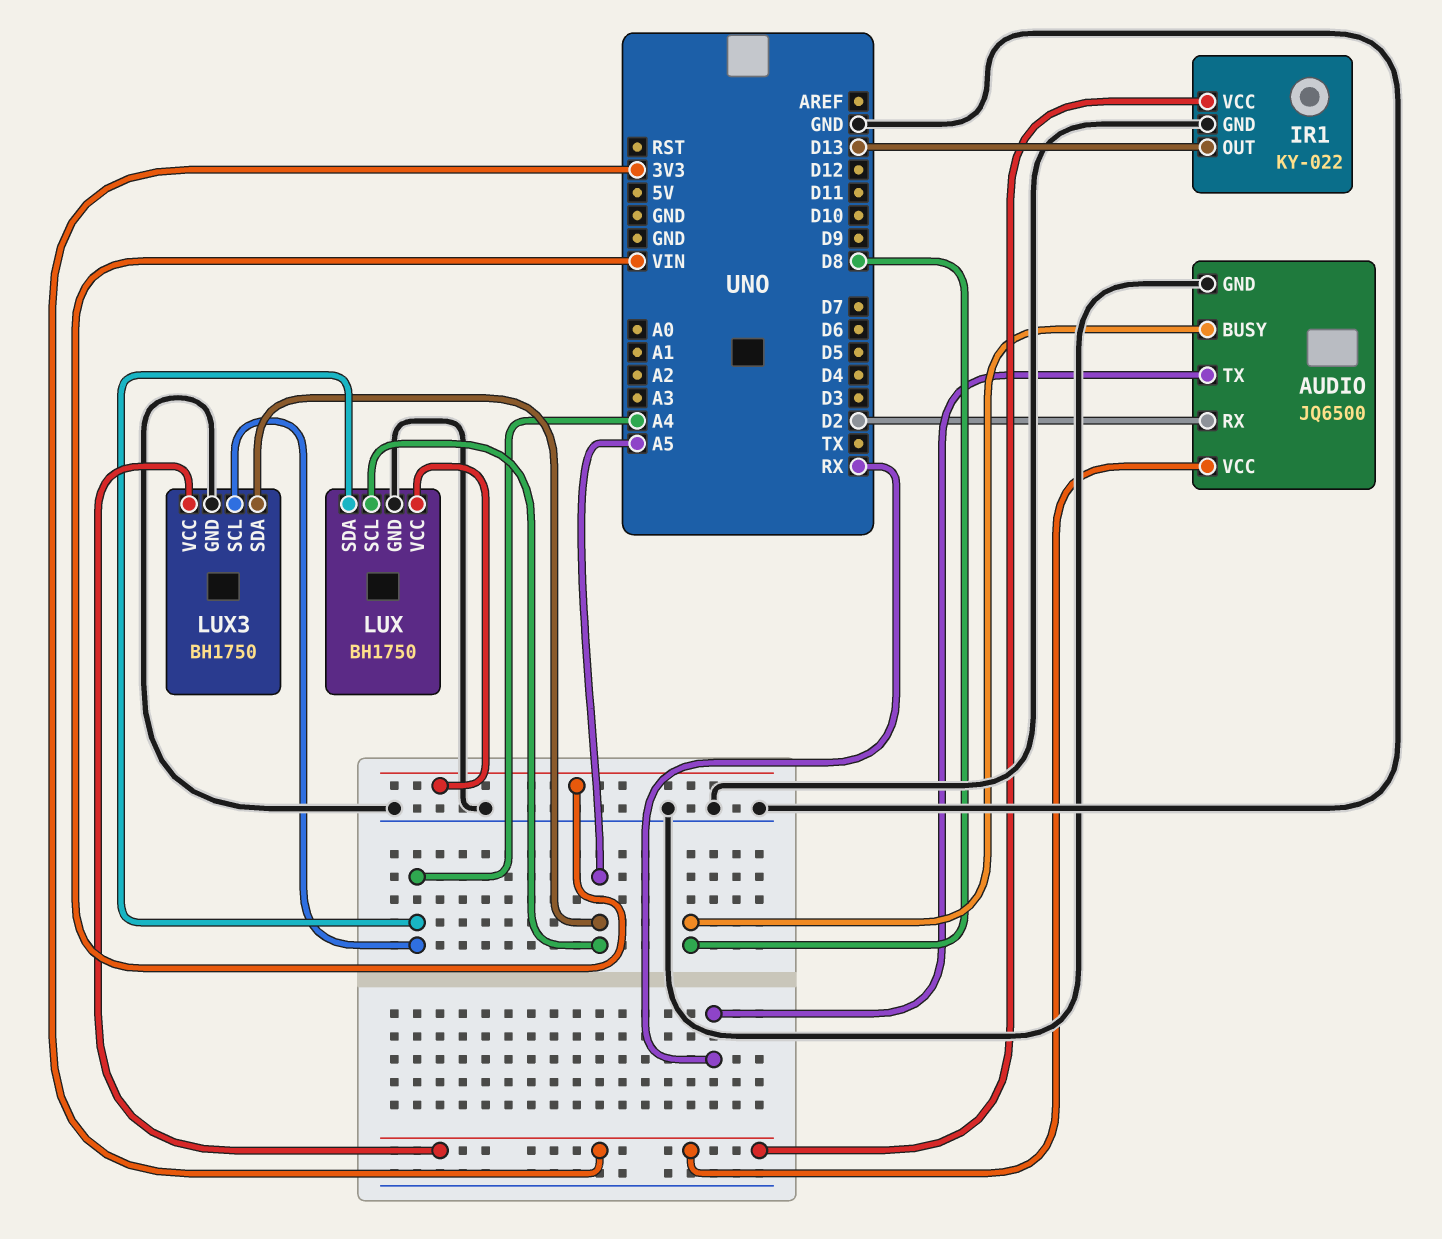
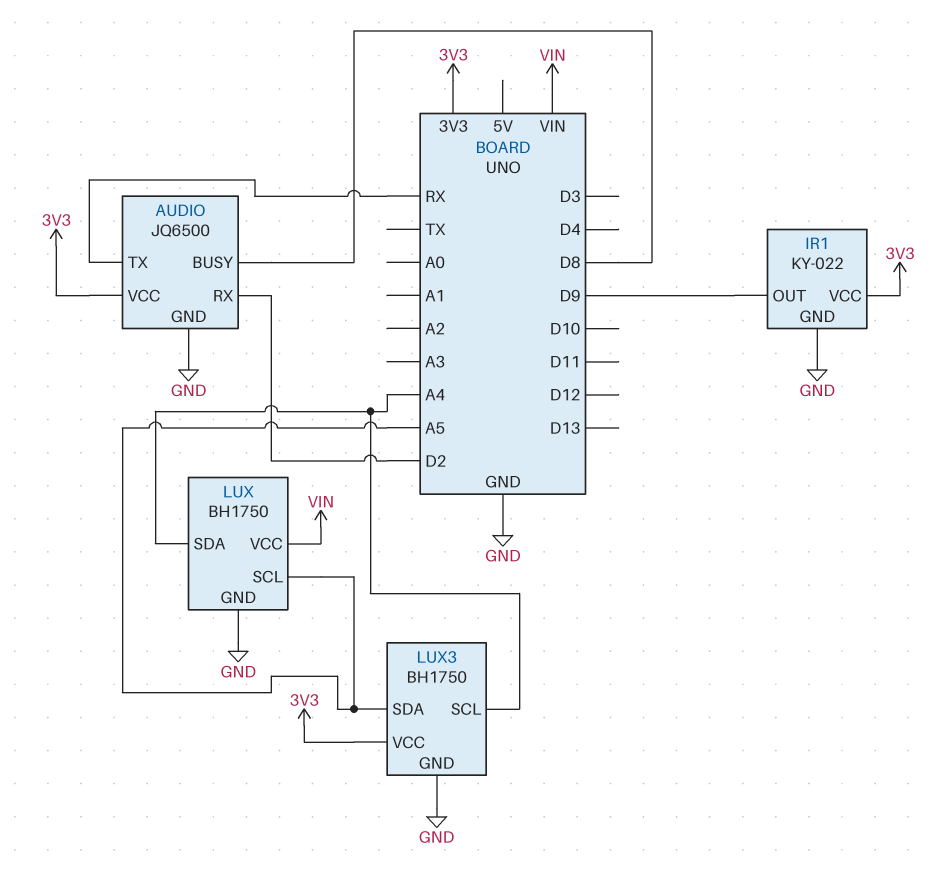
IR1 pin OUT: D13 -> D9

